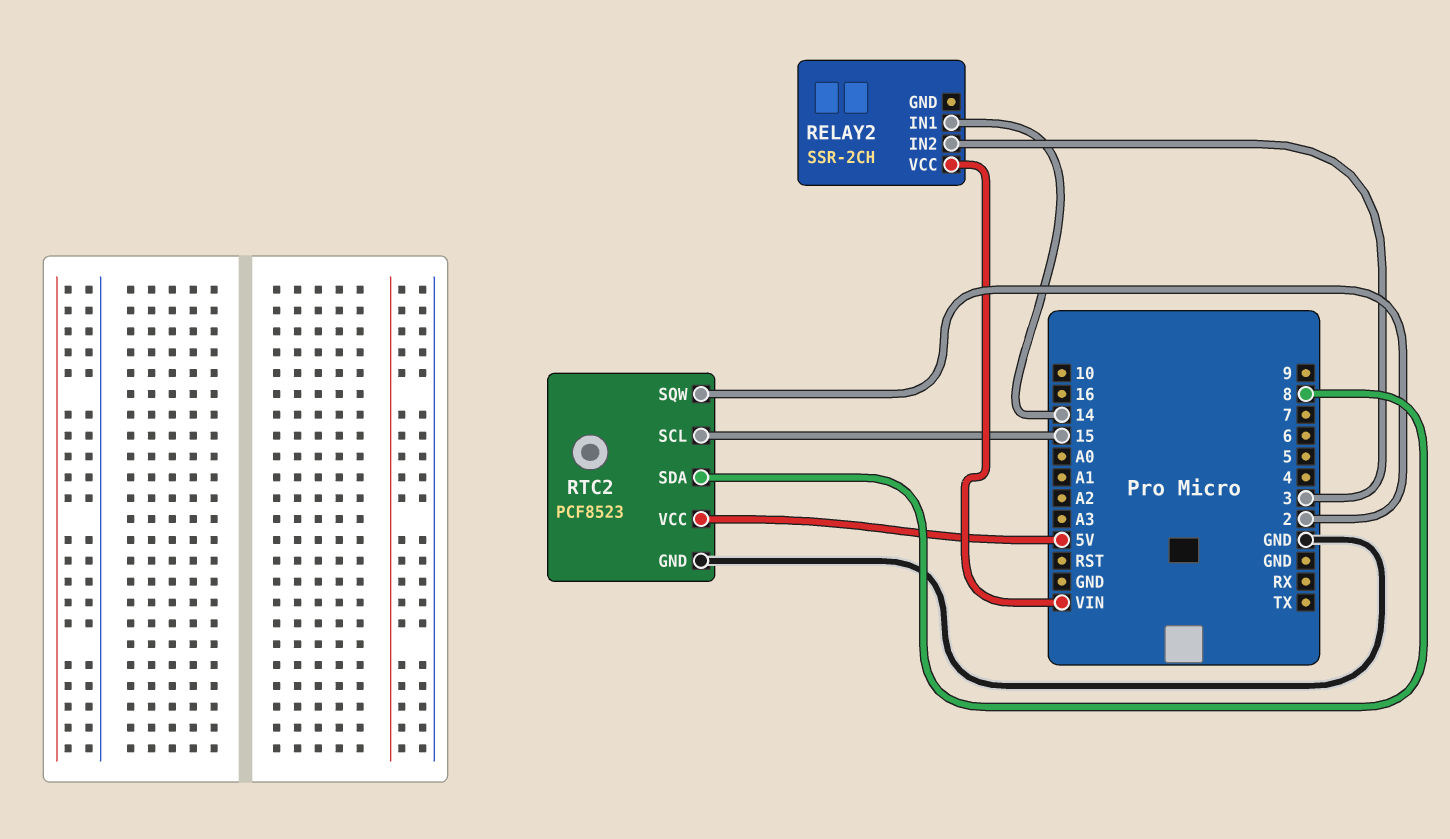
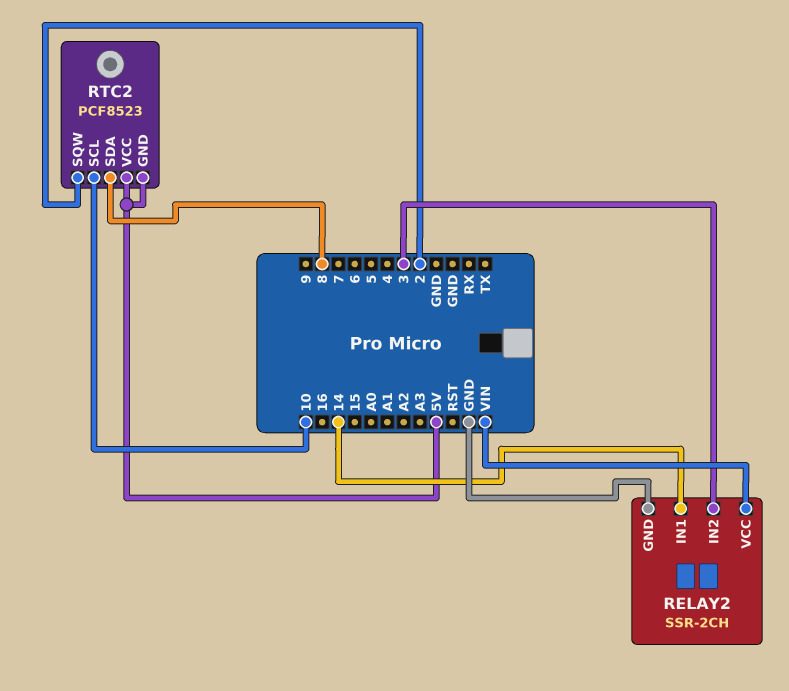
RELAY2 pin GND: none -> GND
RTC2 pin GND: GND -> 5V
RTC2 pin SCL: 15 -> 10

